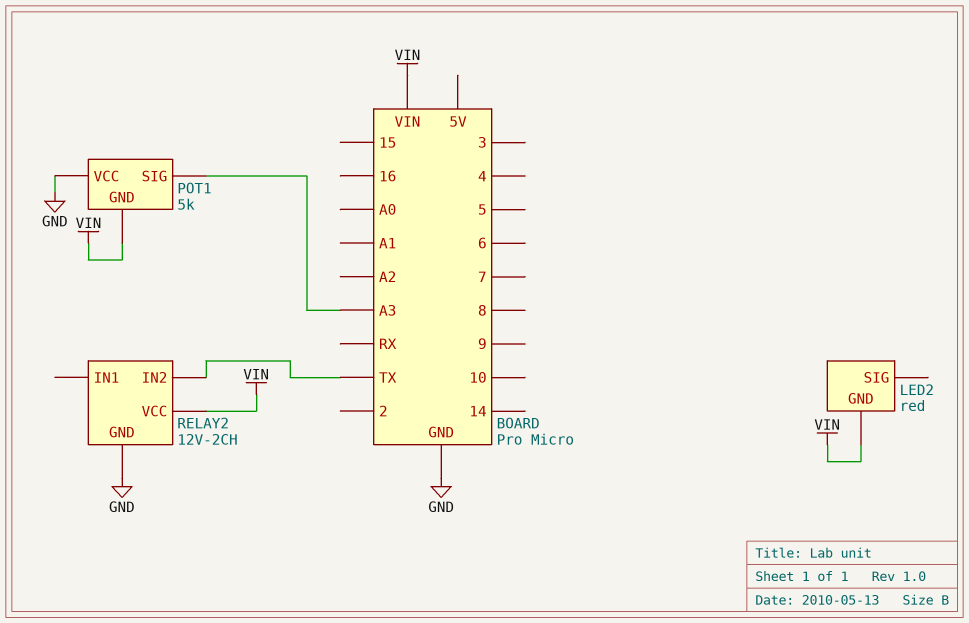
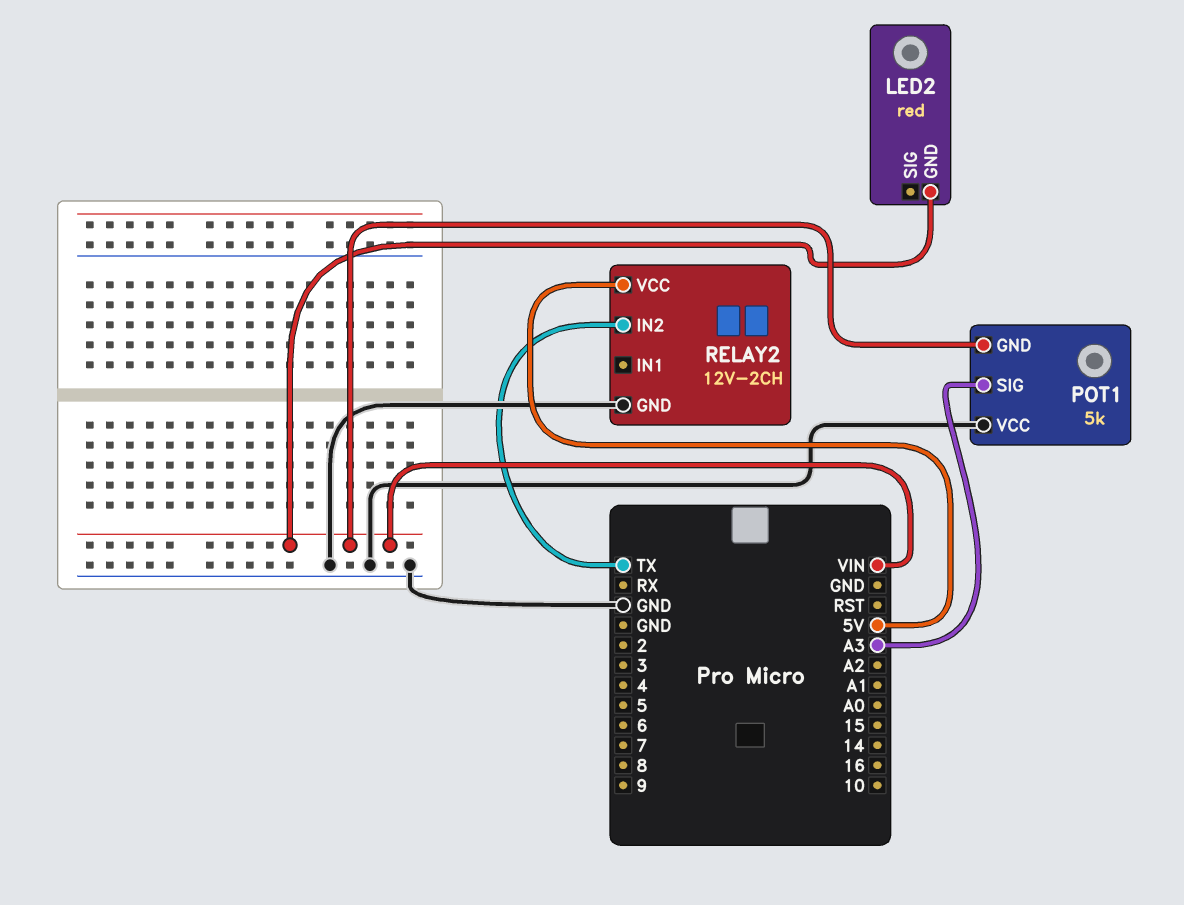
RELAY2 pin VCC: VIN -> 5V

